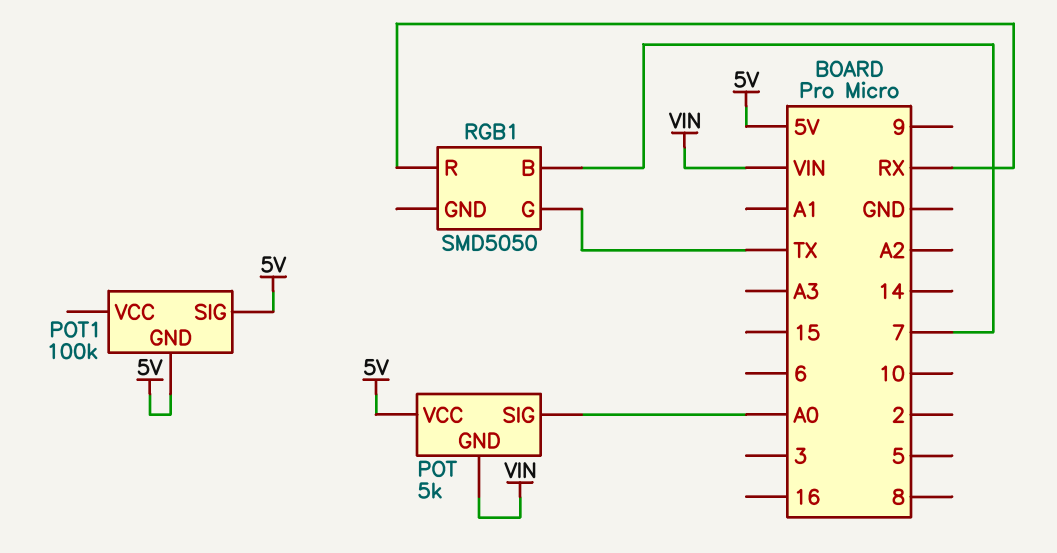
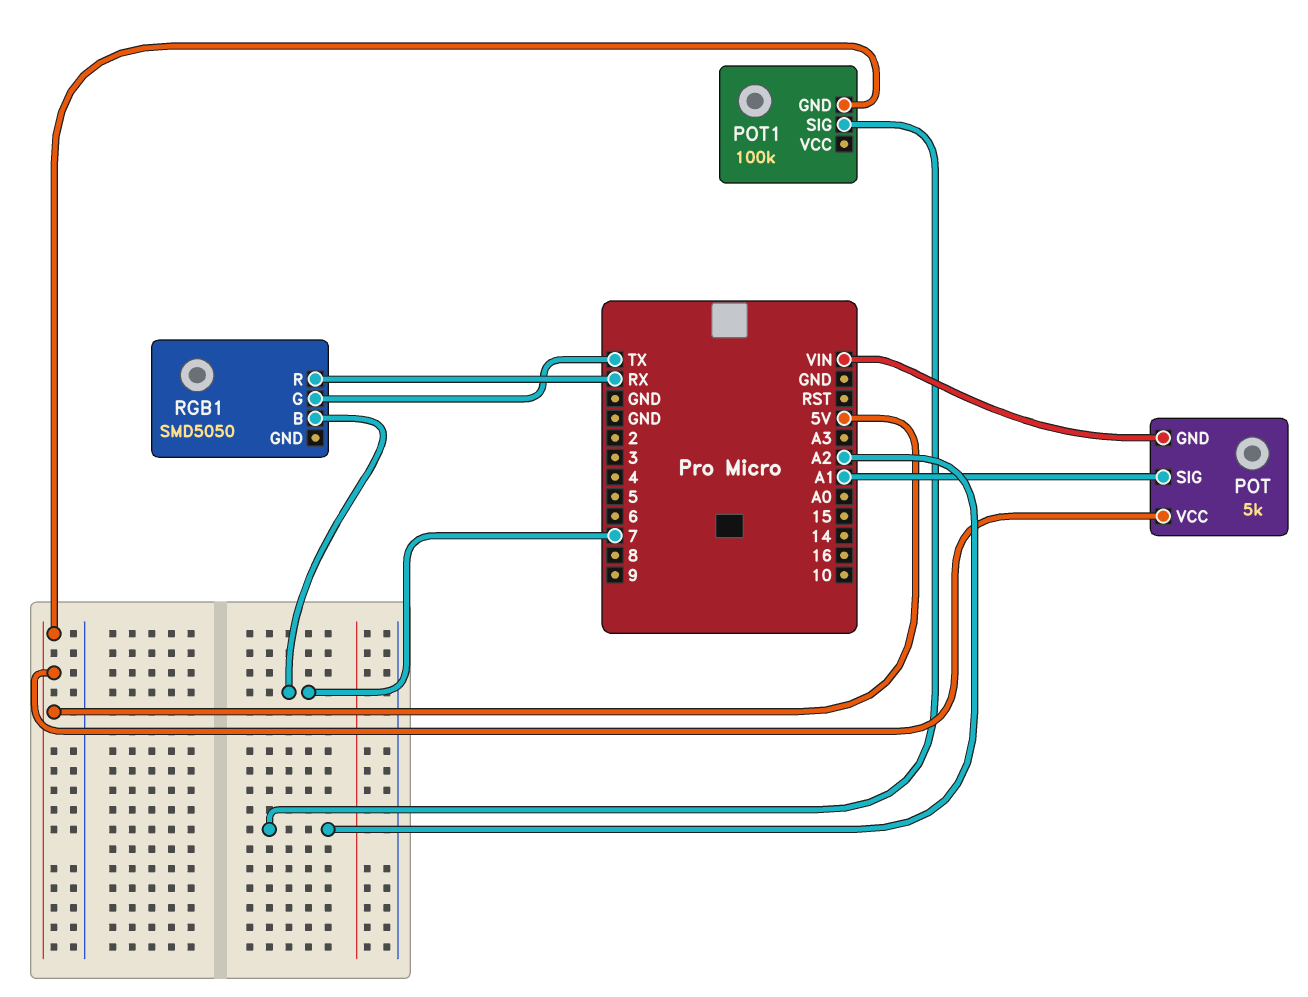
POT pin SIG: A0 -> A1
POT1 pin SIG: 5V -> A2

